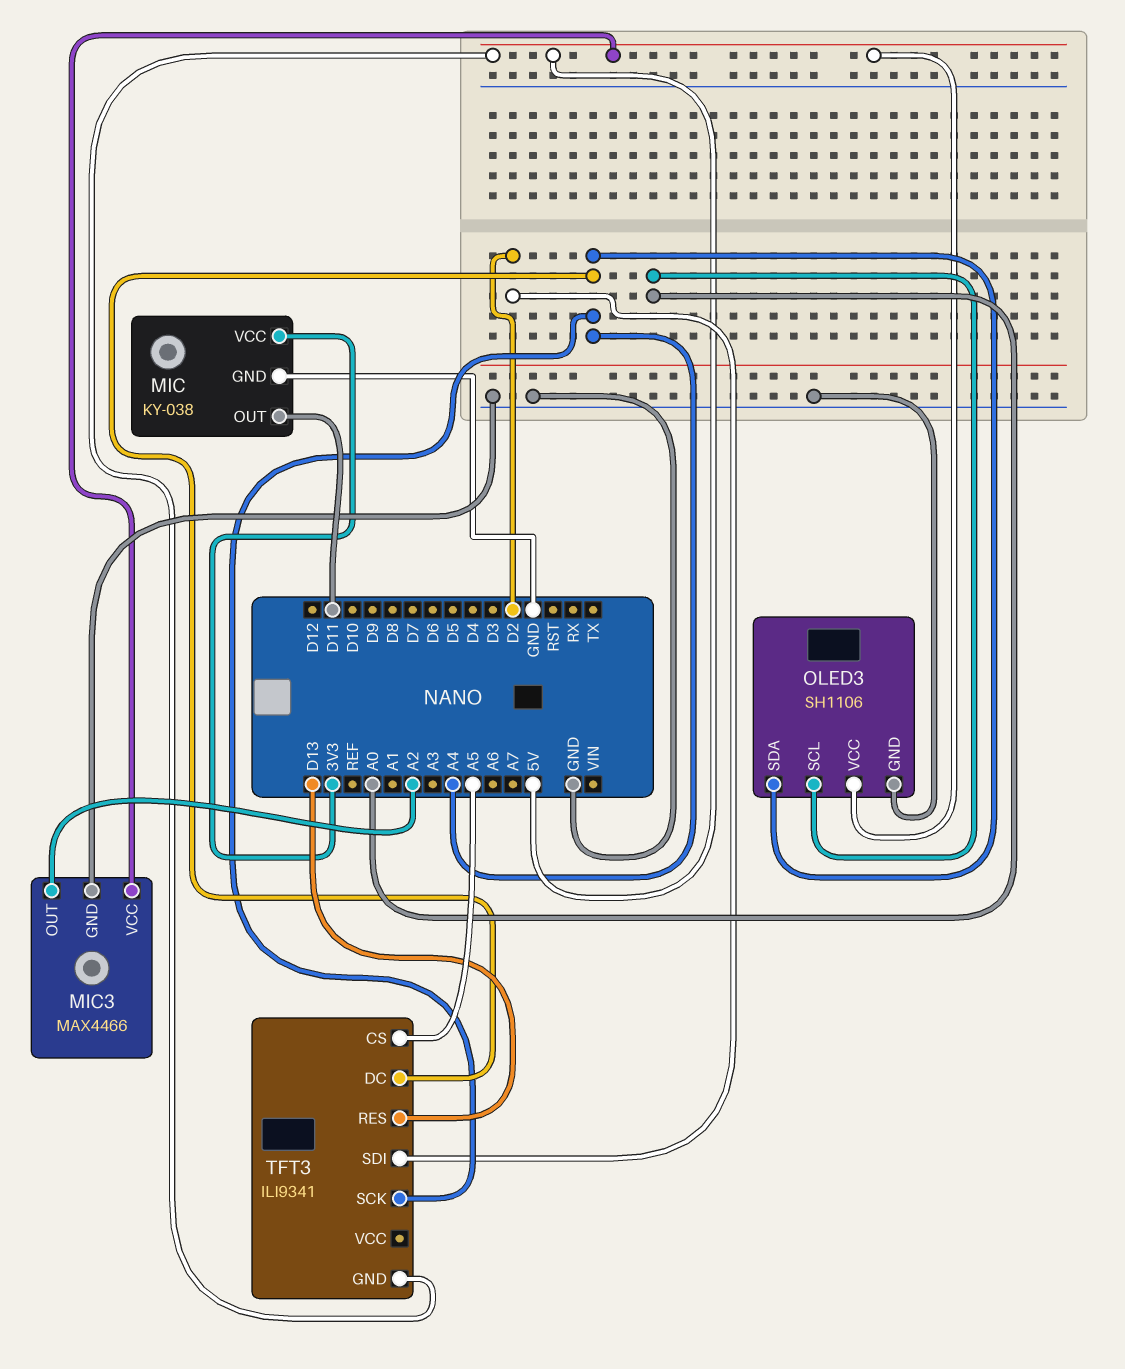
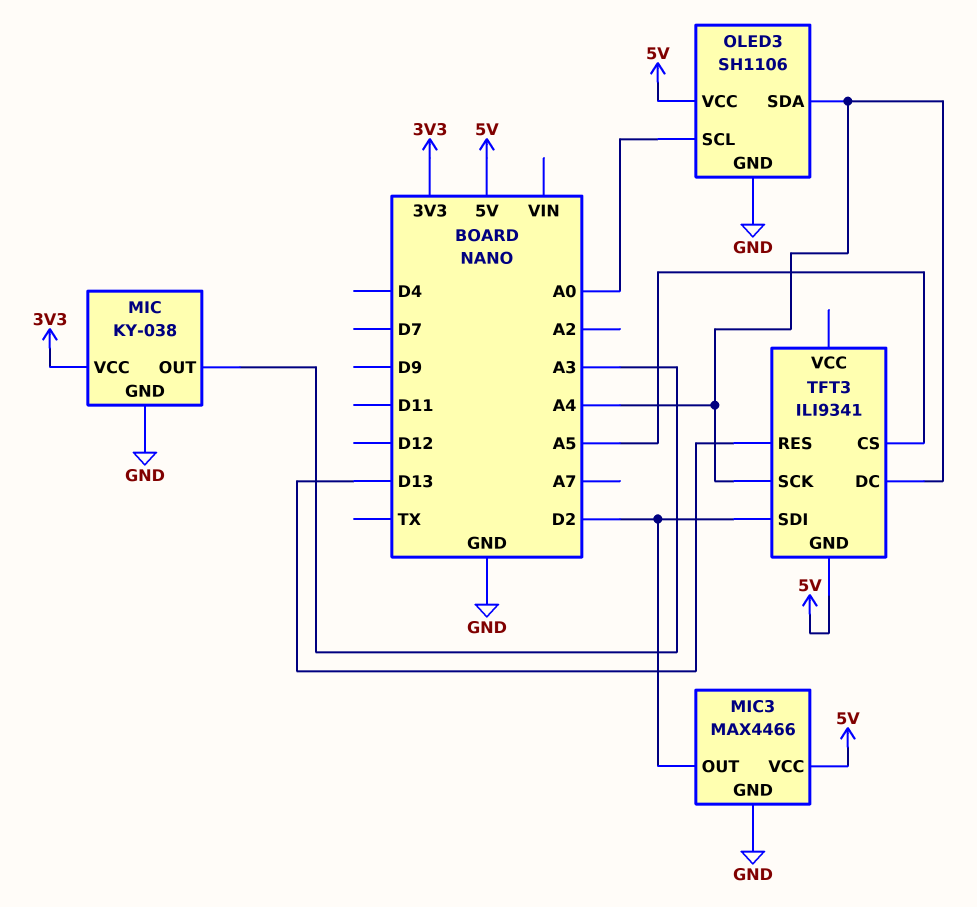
MIC pin OUT: D11 -> A3
MIC3 pin OUT: A2 -> D2

